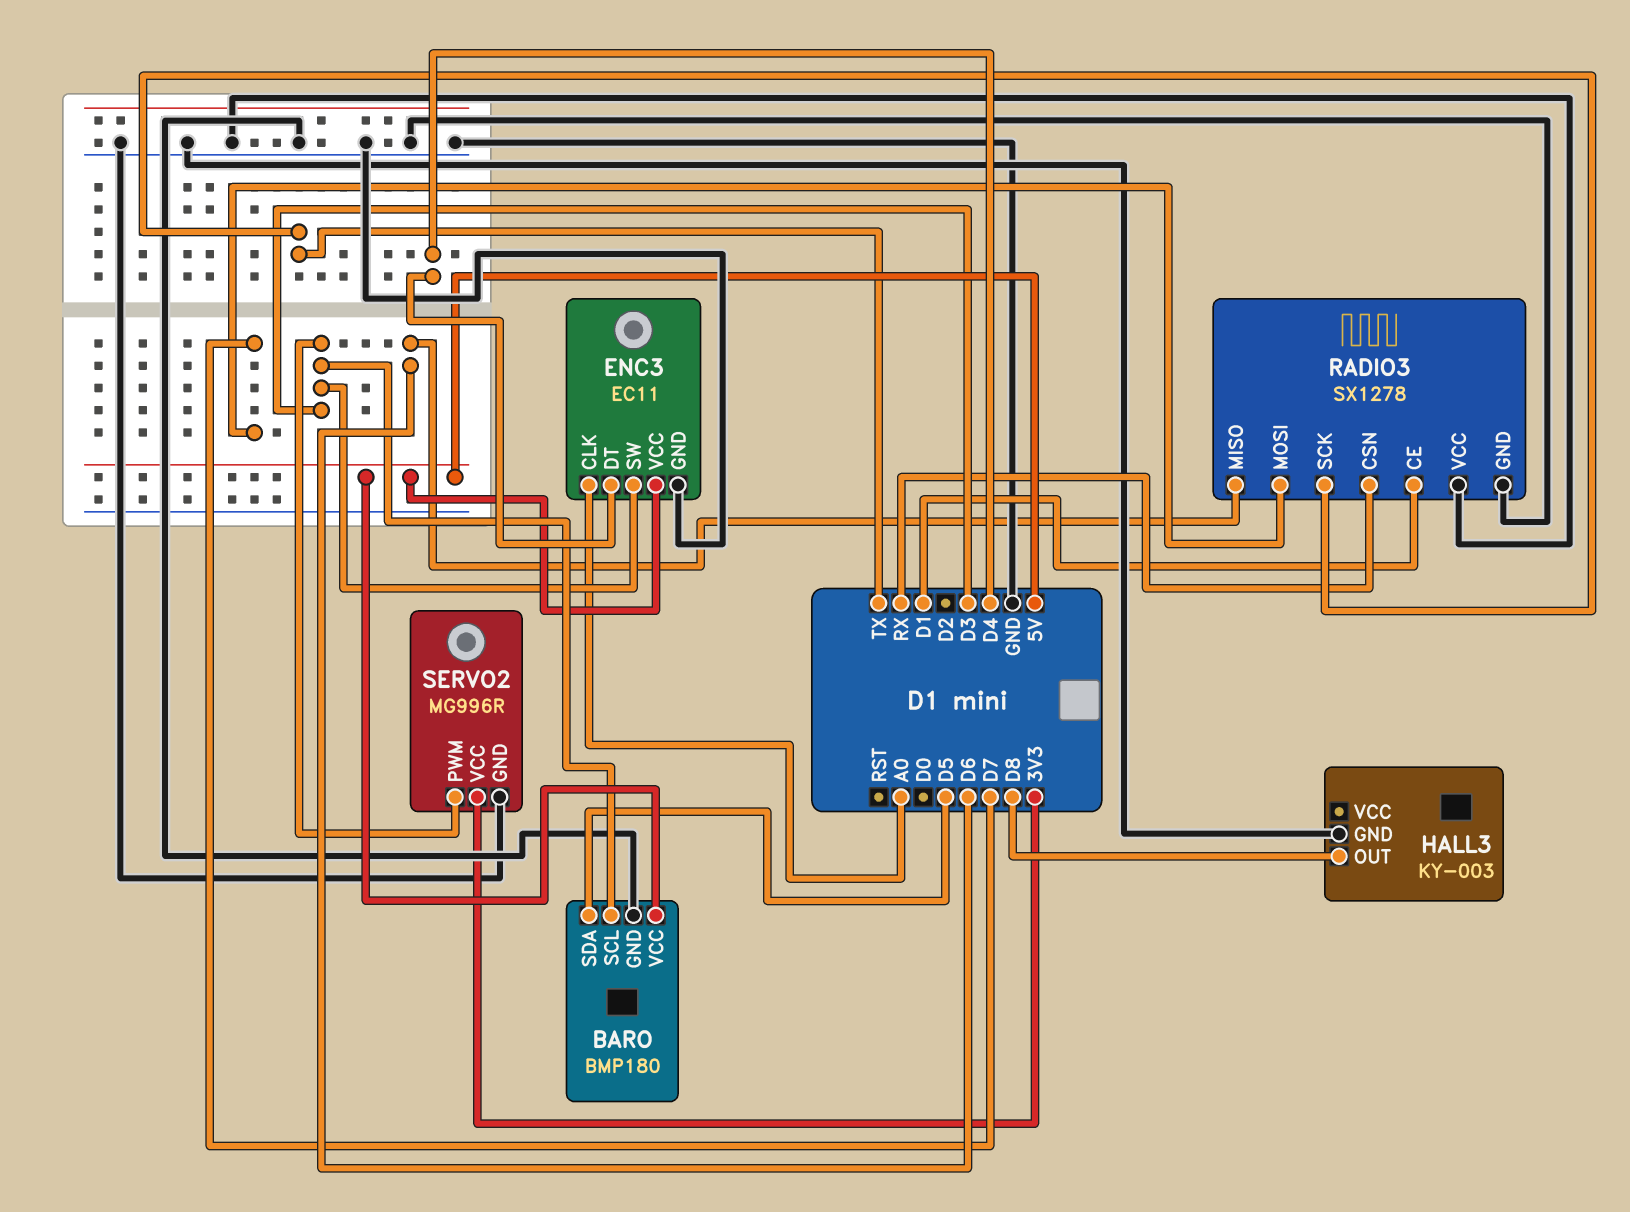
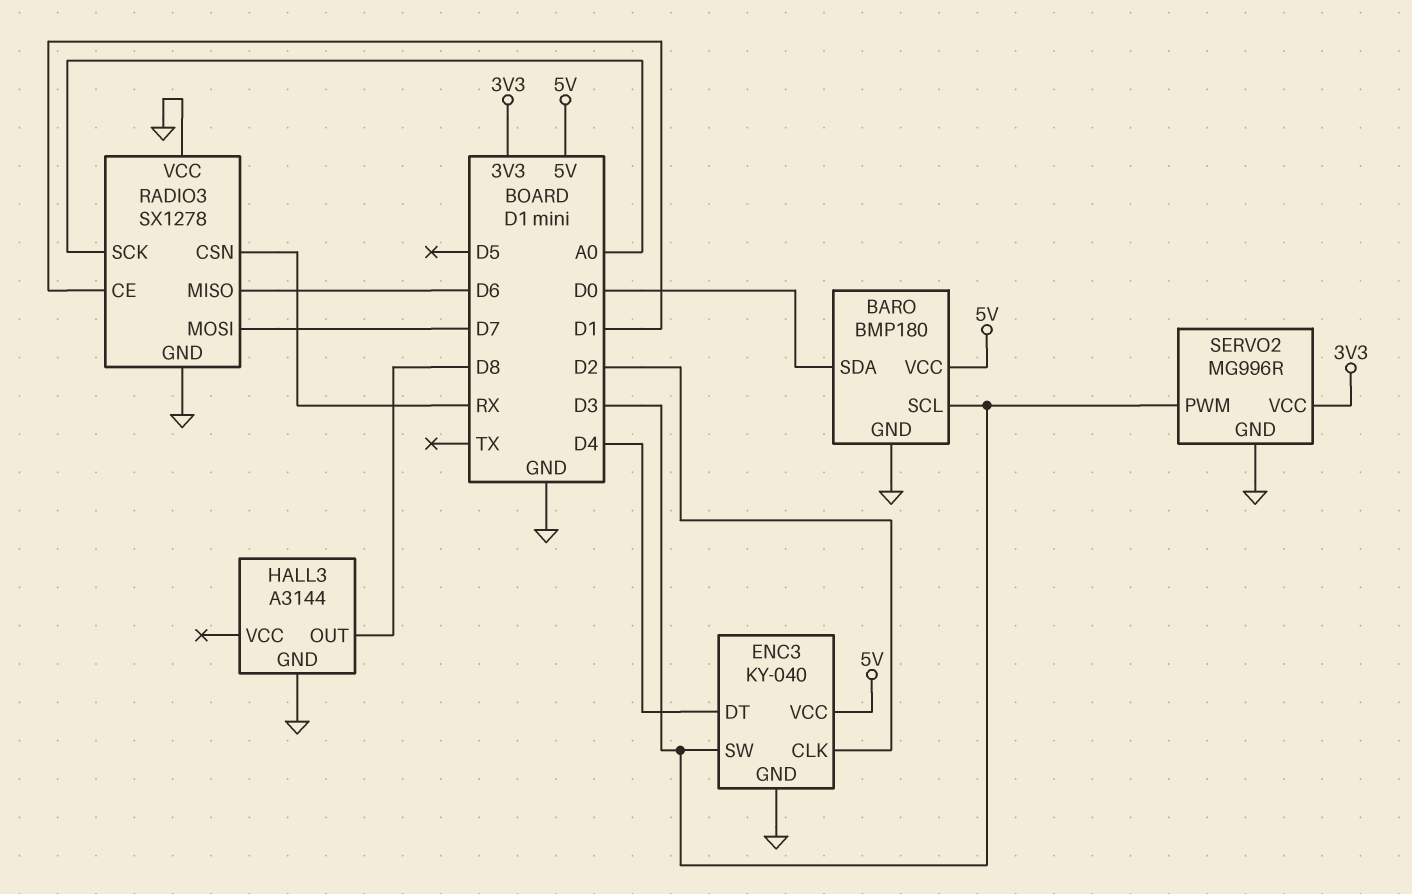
BARO pin SDA: D5 -> D0
ENC3: EC11 -> KY-040
ENC3 pin CLK: A0 -> D2
HALL3: KY-003 -> A3144
RADIO3 pin SCK: TX -> A0

